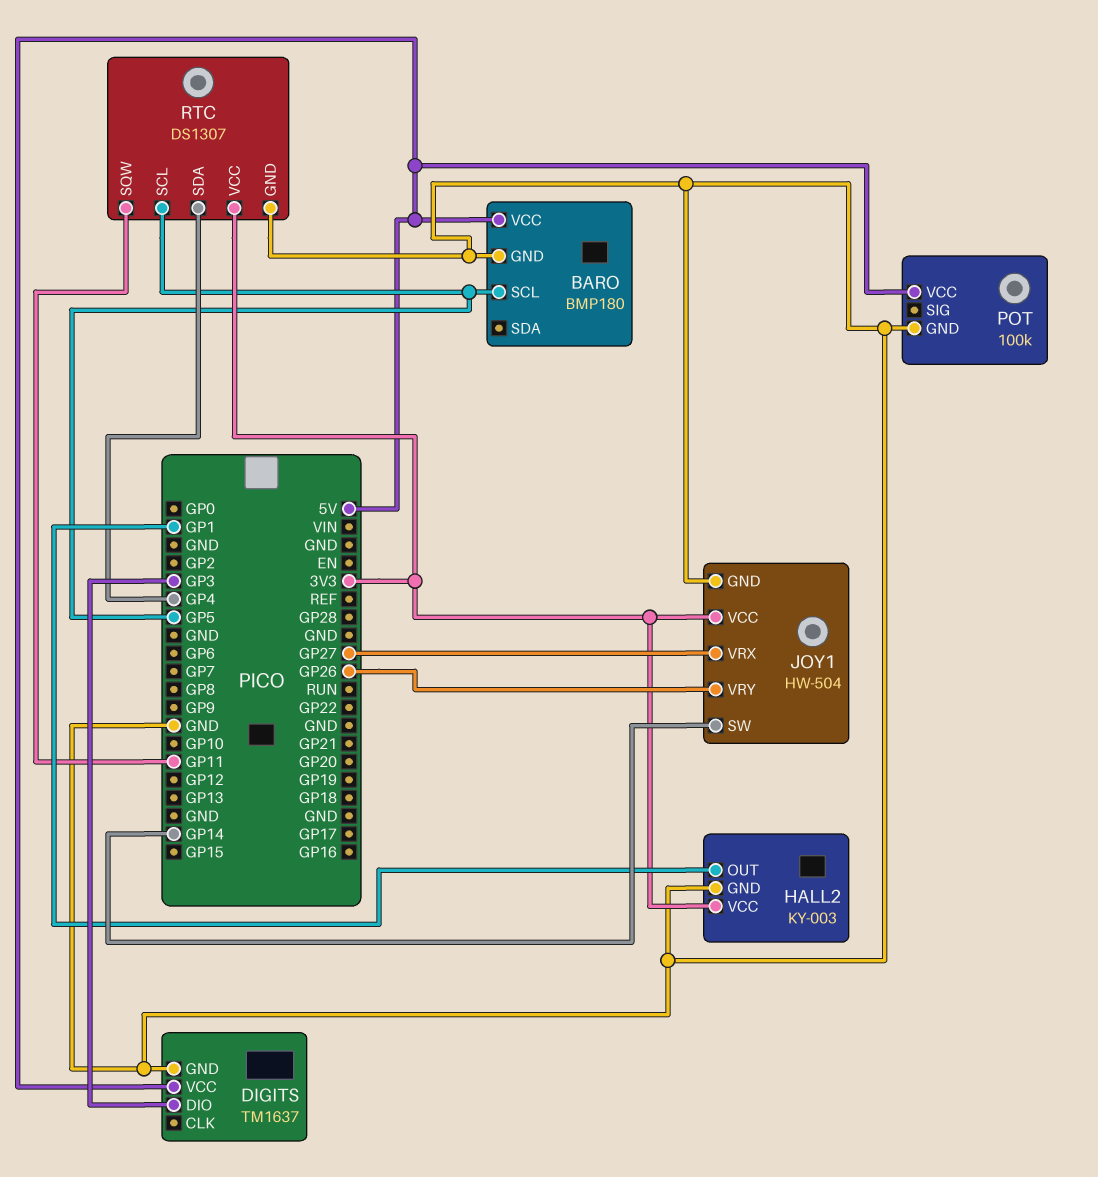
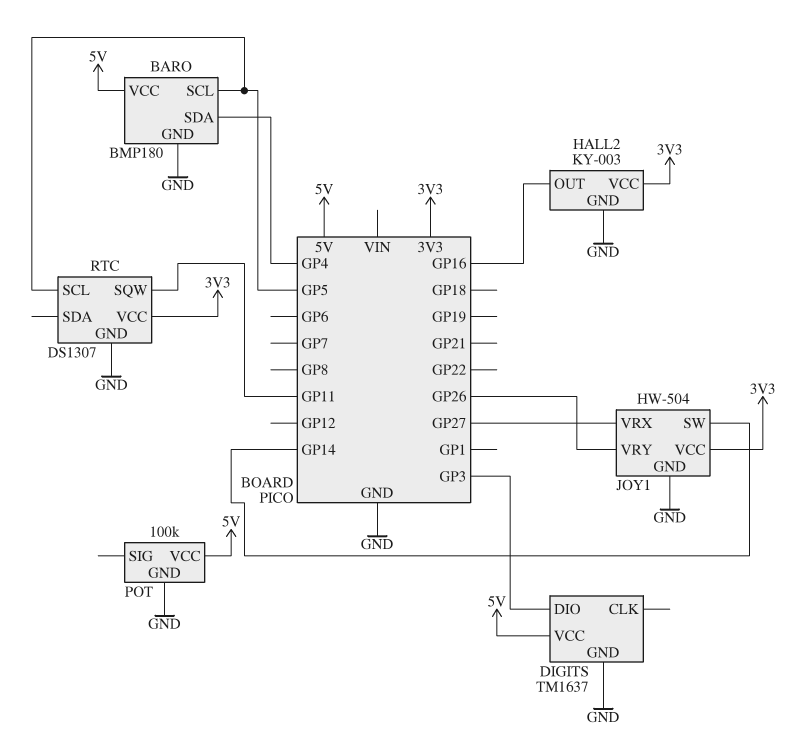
BARO pin SDA: none -> GP4
HALL2 pin OUT: GP1 -> GP16
RTC pin SDA: GP4 -> none

